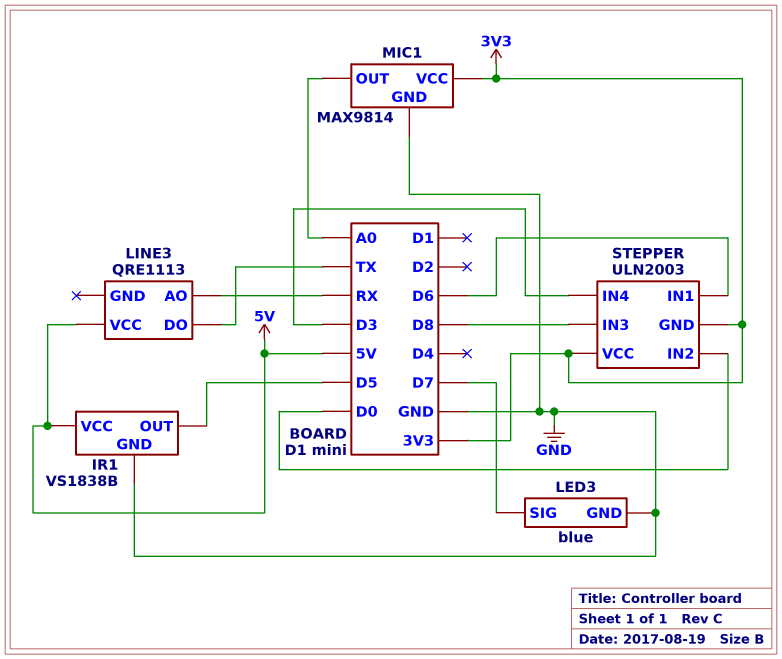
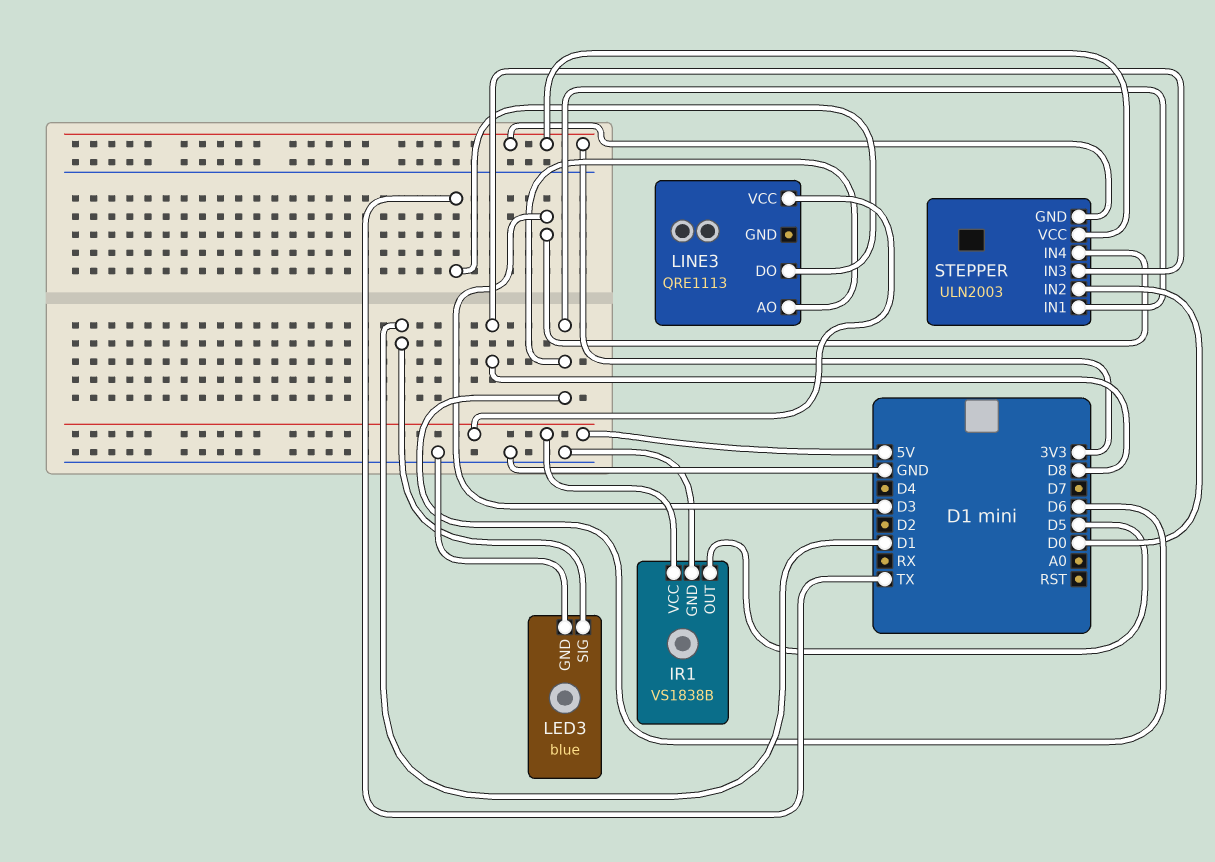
LED3 pin SIG: D7 -> D1
LINE3 pin AO: RX -> D6
MIC1: MAX9814 -> none
MIC1 pin GND: GND -> none
MIC1 pin OUT: A0 -> none
MIC1 pin VCC: 3V3 -> none

